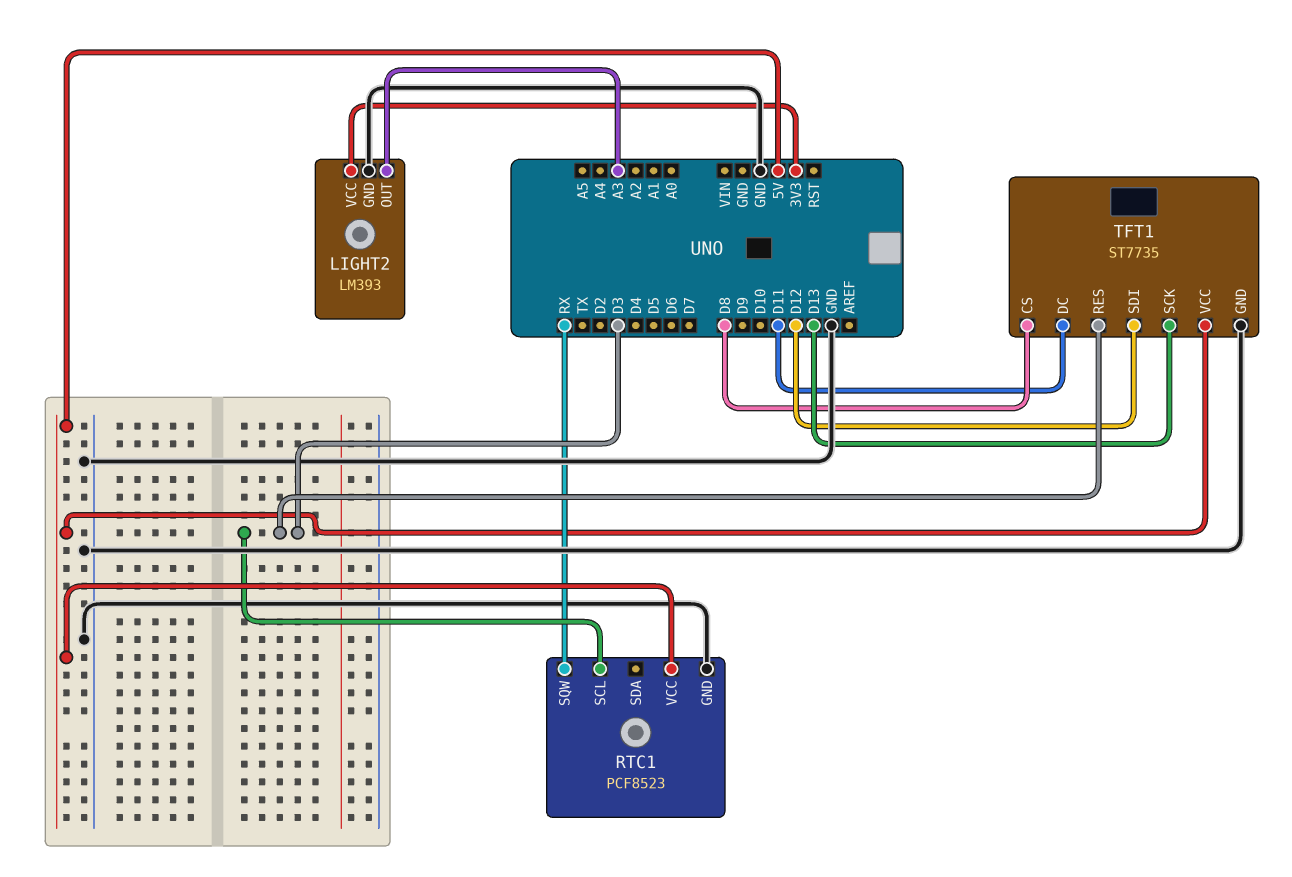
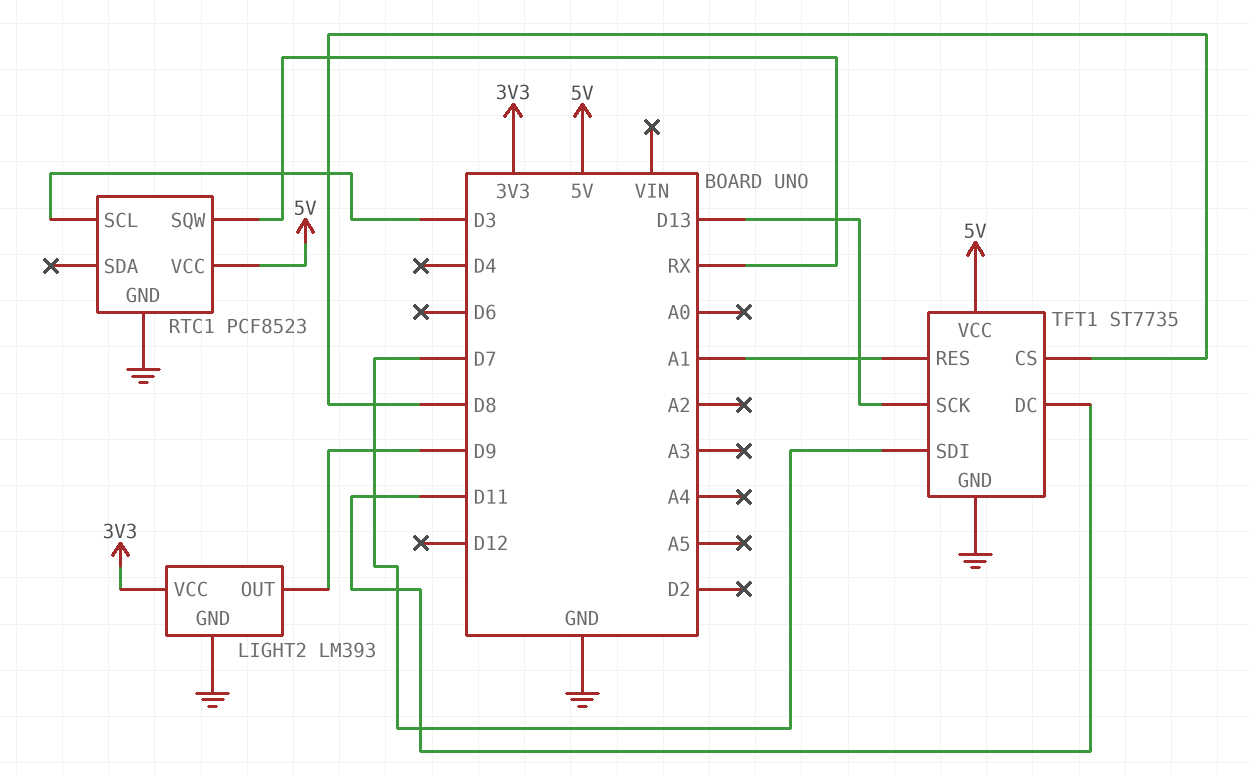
LIGHT2 pin OUT: A3 -> D9
TFT1 pin RES: D3 -> A1
TFT1 pin SDI: D12 -> D7

